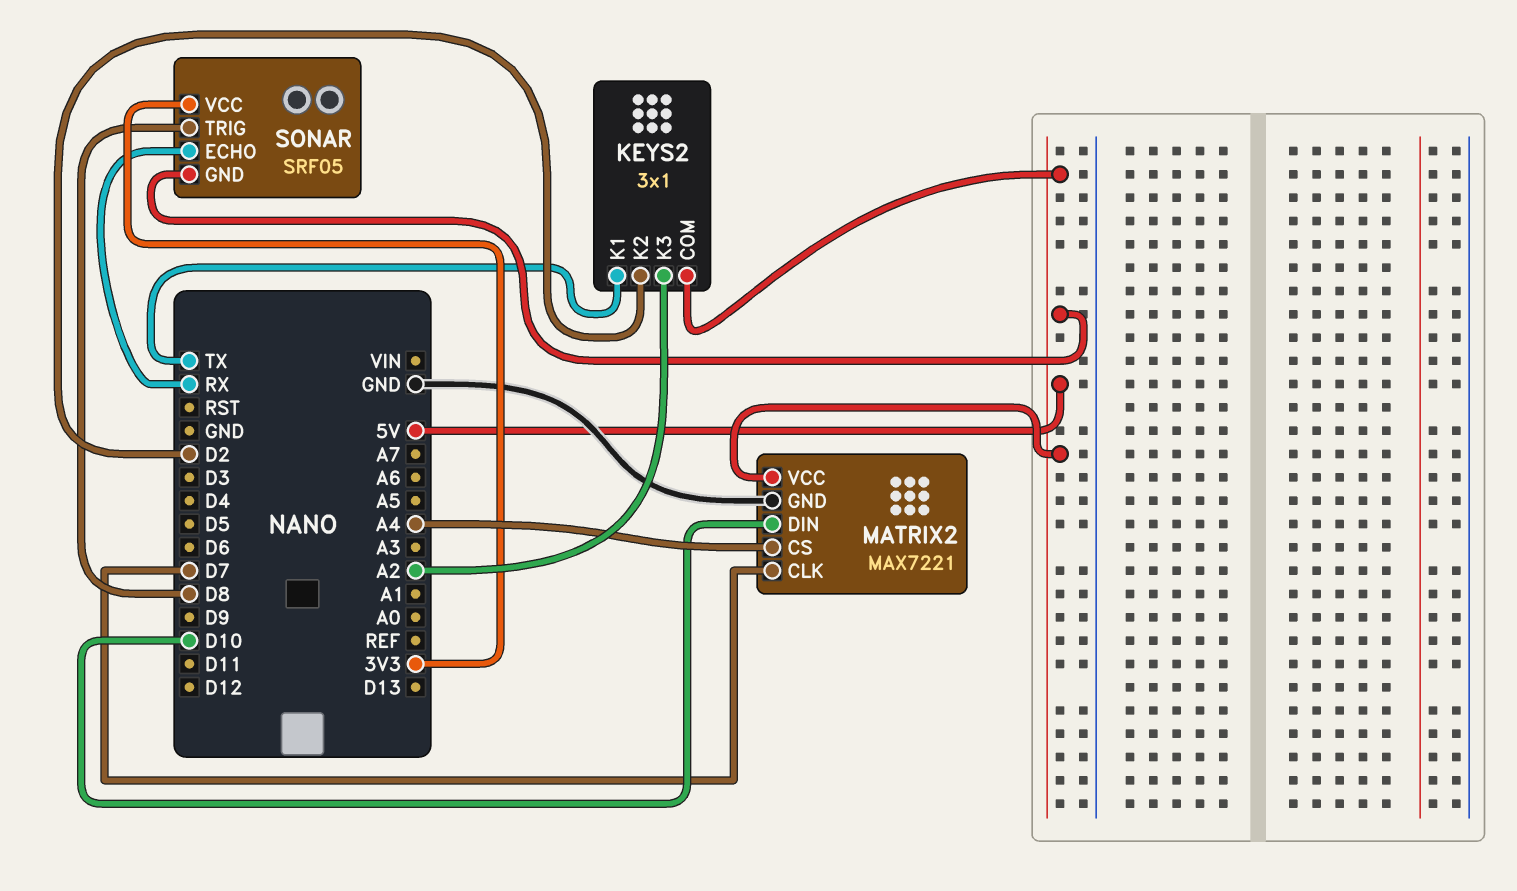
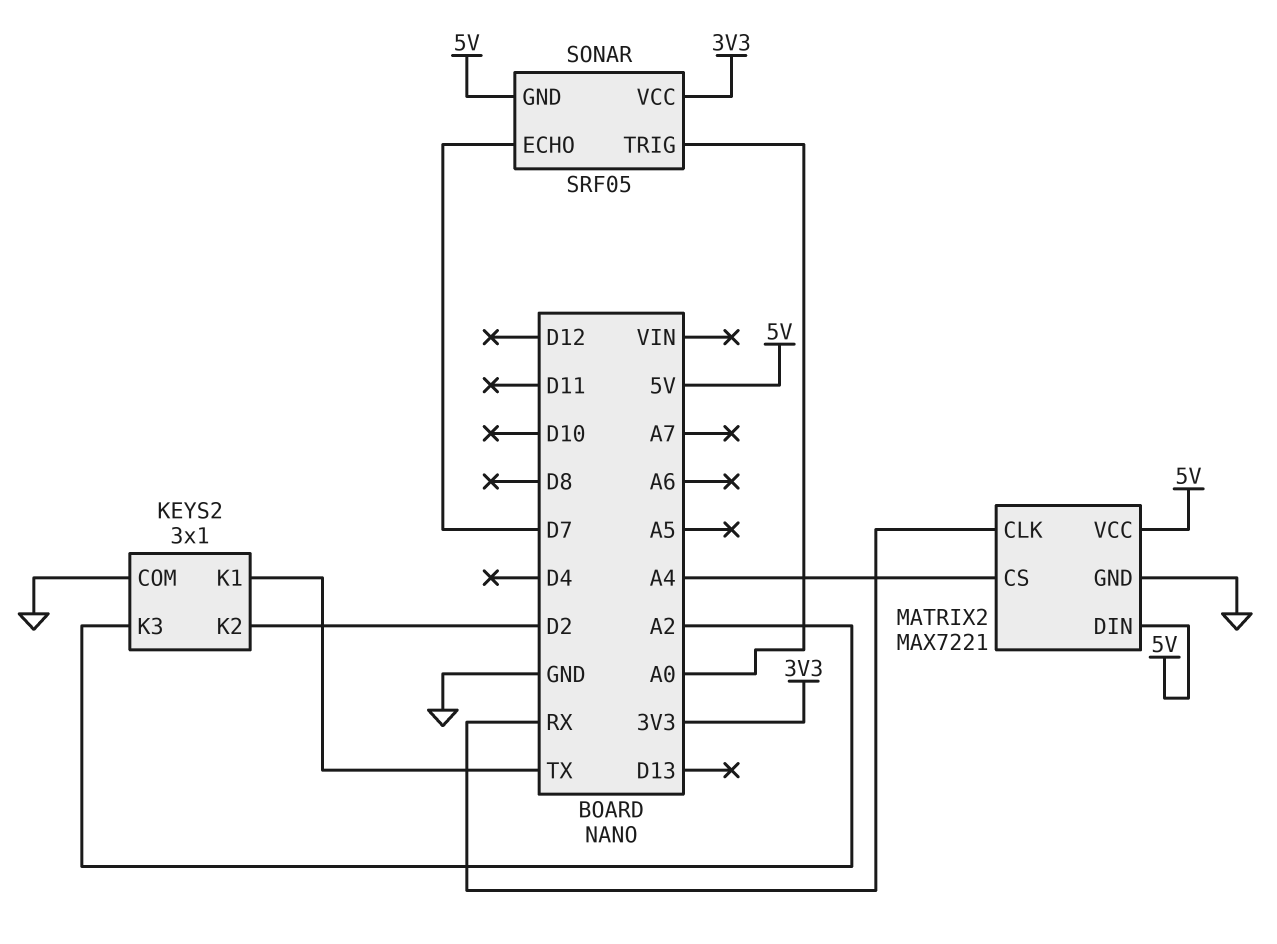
KEYS2 pin COM: 5V -> GND
MATRIX2 pin CLK: D7 -> RX
MATRIX2 pin DIN: D10 -> 5V
SONAR pin ECHO: RX -> D7
SONAR pin TRIG: D8 -> A0

